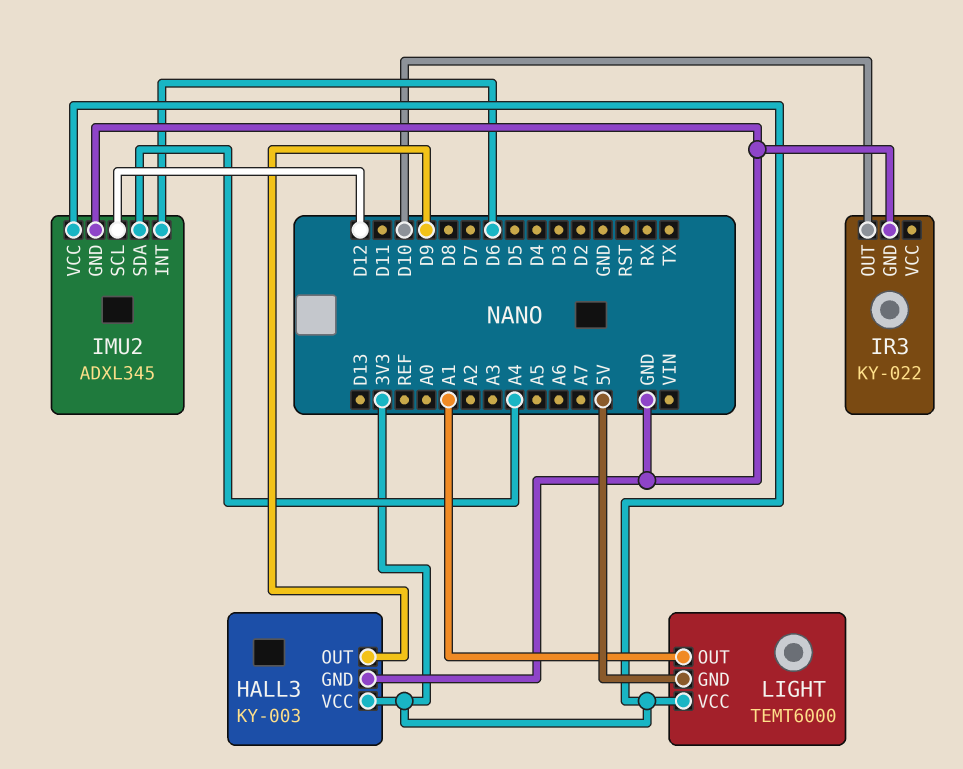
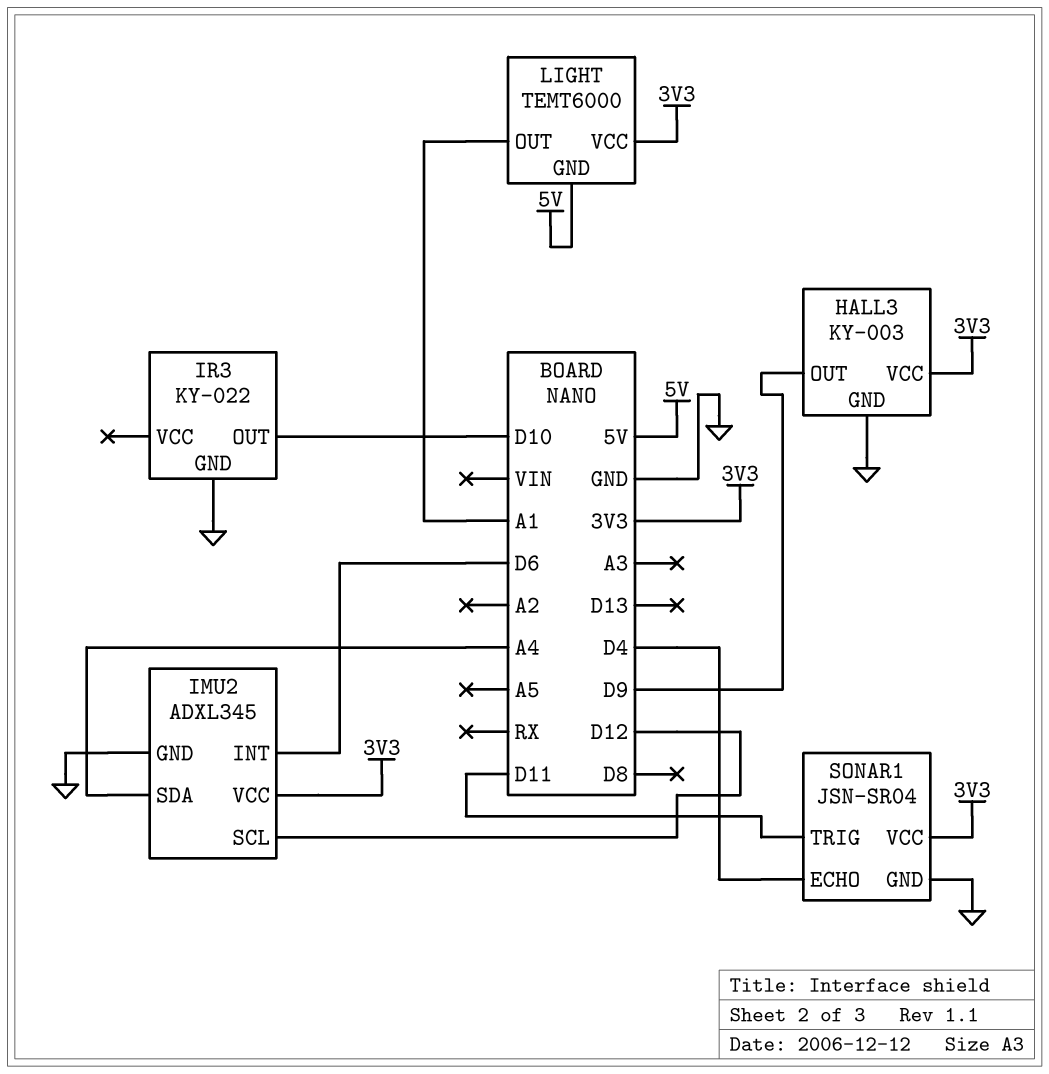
SONAR1: none -> JSN-SR04
SONAR1 pin ECHO: none -> D4
SONAR1 pin GND: none -> GND
SONAR1 pin TRIG: none -> D11
SONAR1 pin VCC: none -> 3V3

